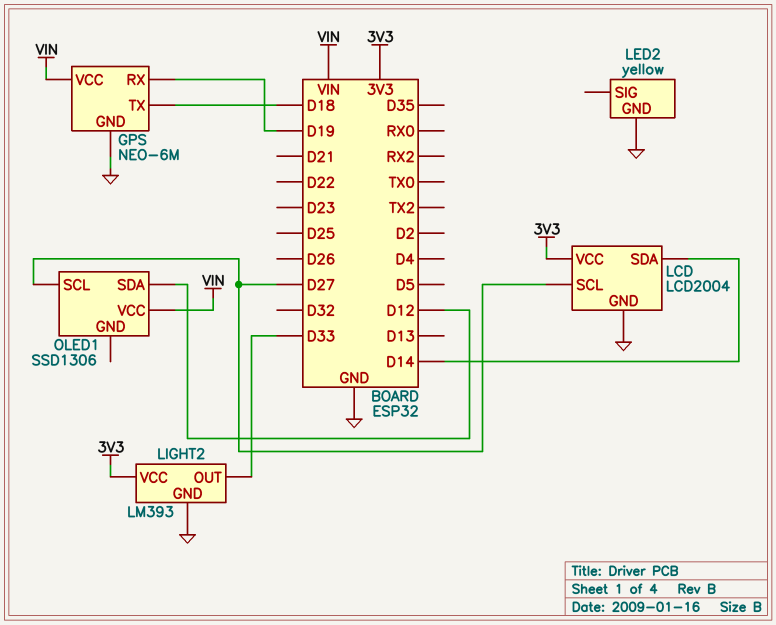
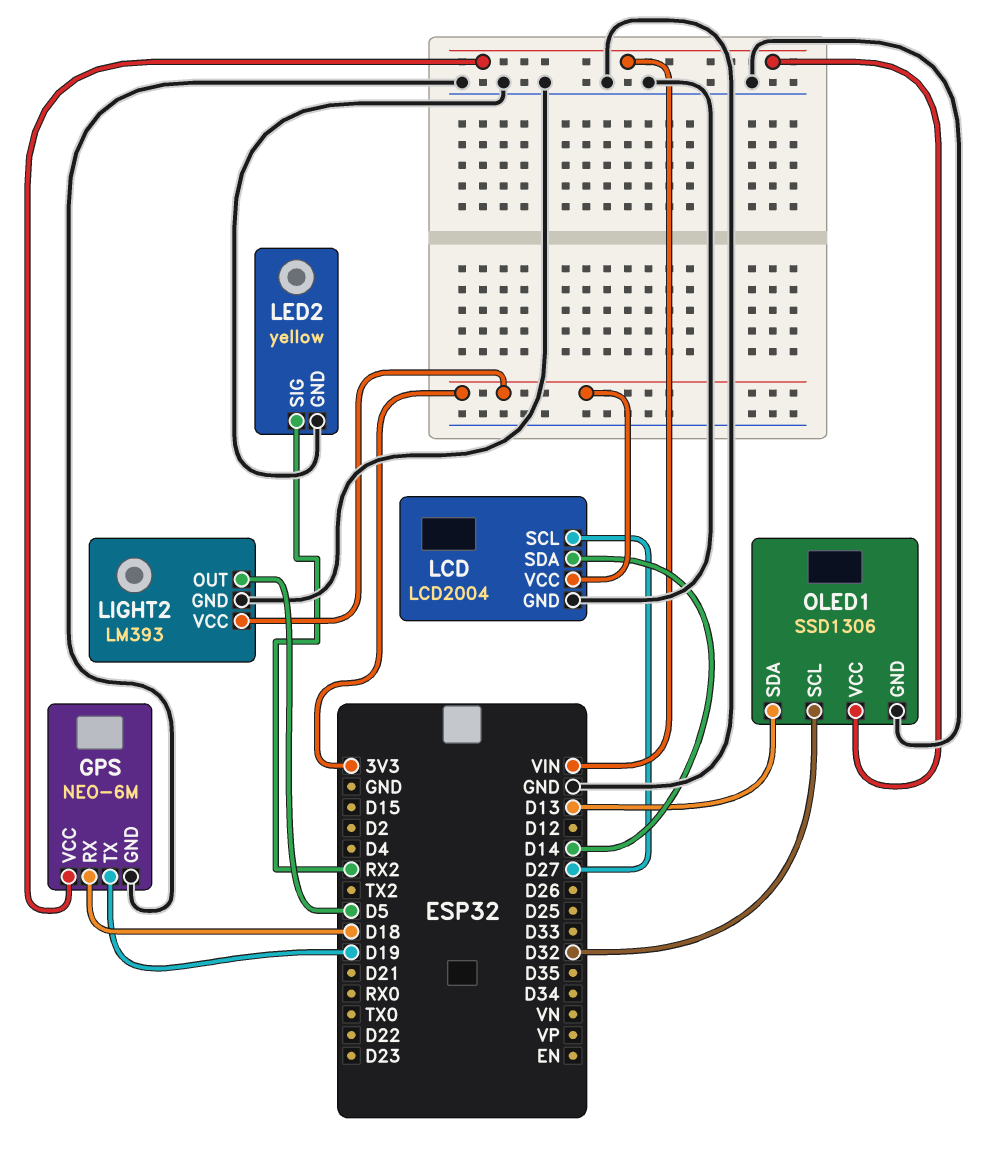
GPS pin RX: D19 -> D18
GPS pin TX: D18 -> D19
LED2 pin SIG: none -> RX2
LIGHT2 pin OUT: D33 -> D5
OLED1 pin GND: none -> GND
OLED1 pin SCL: D27 -> D32
OLED1 pin SDA: D12 -> D13

